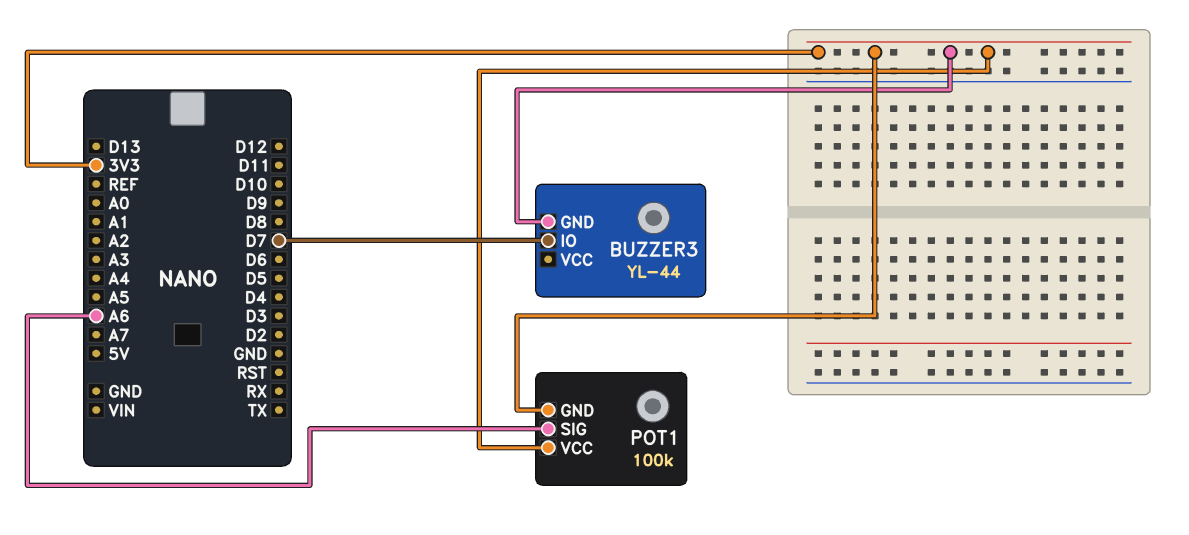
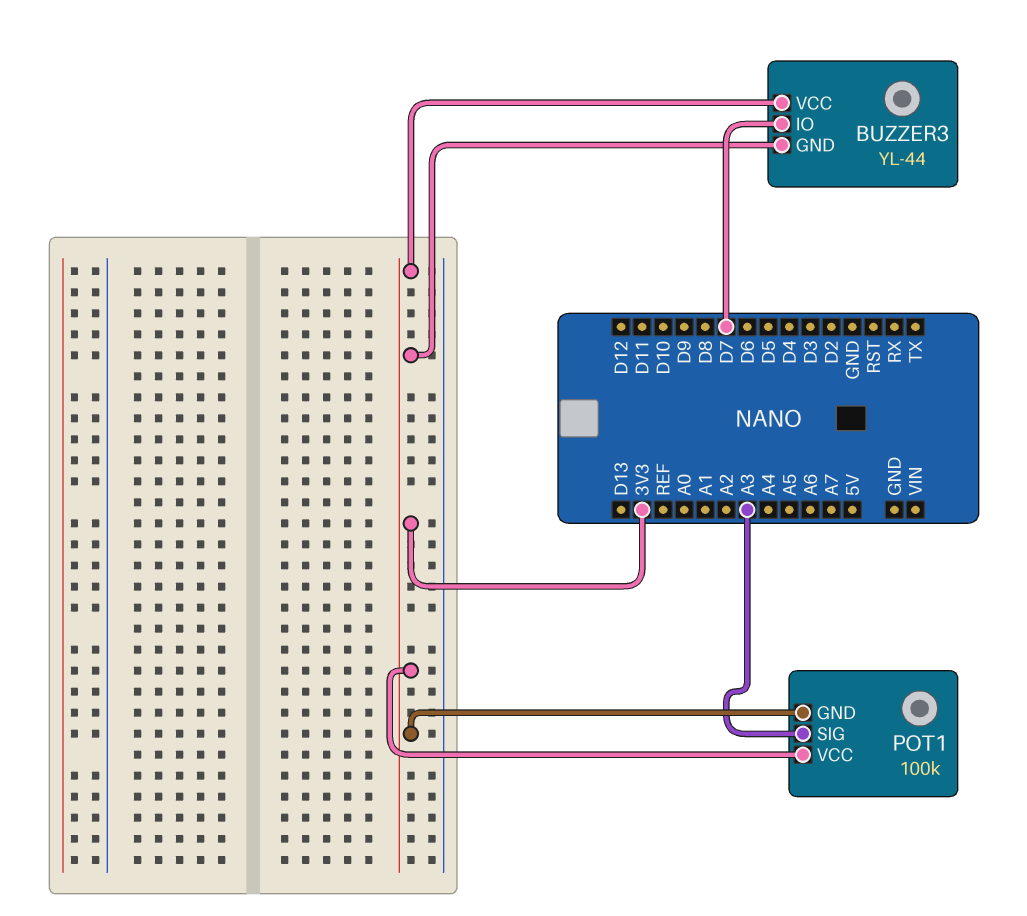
BUZZER3 pin VCC: none -> 3V3
POT1 pin SIG: A6 -> A3

